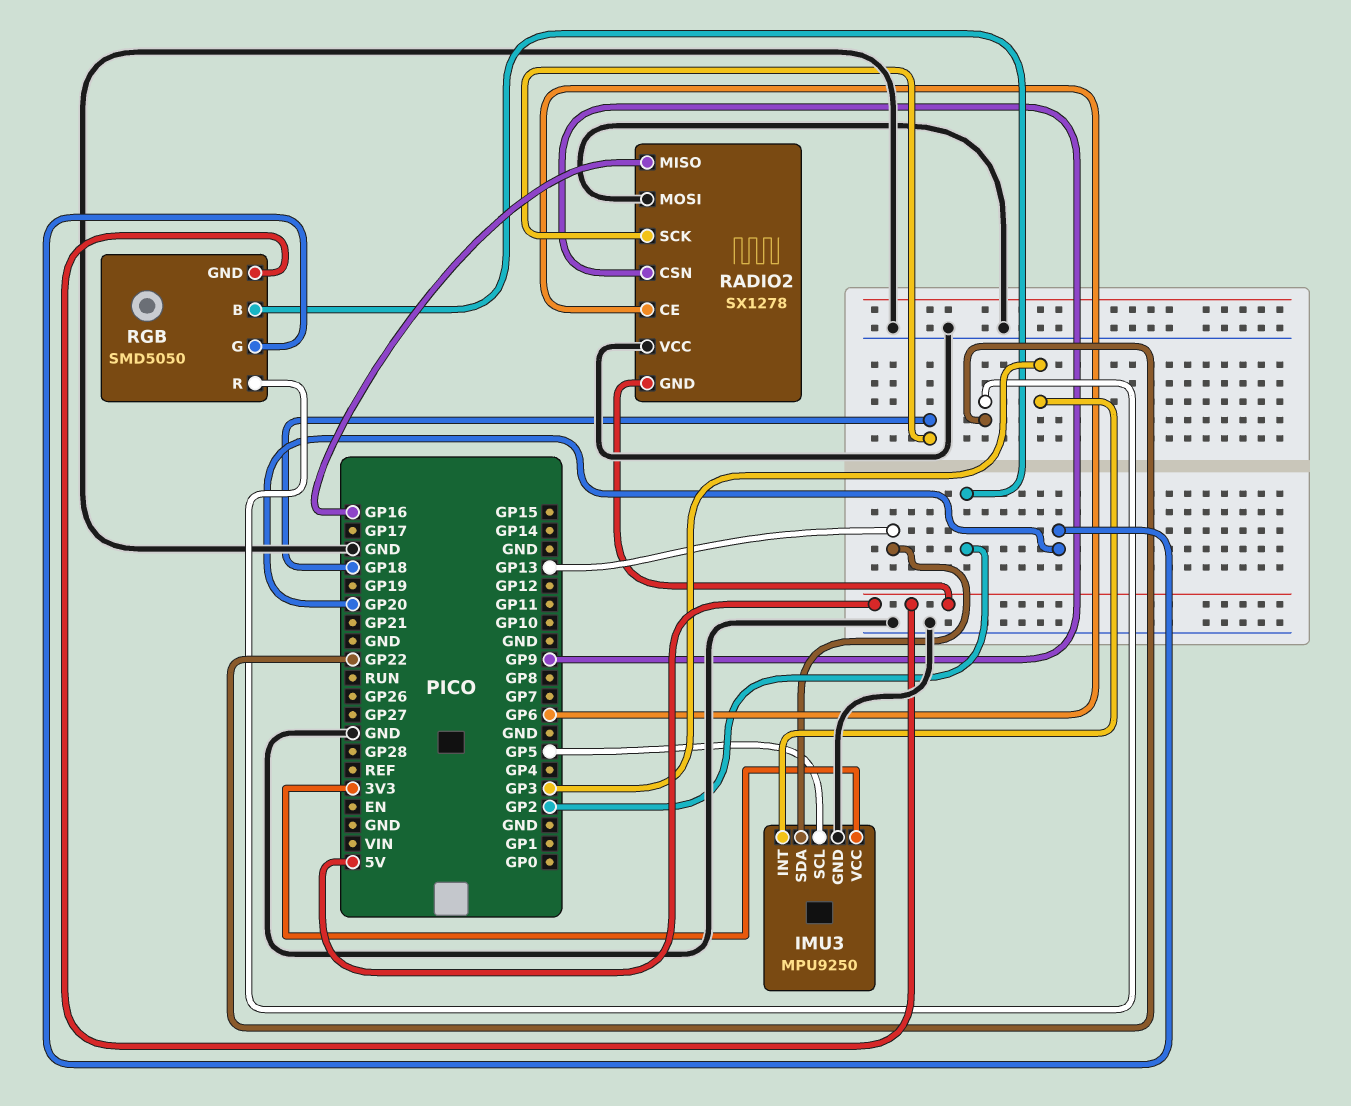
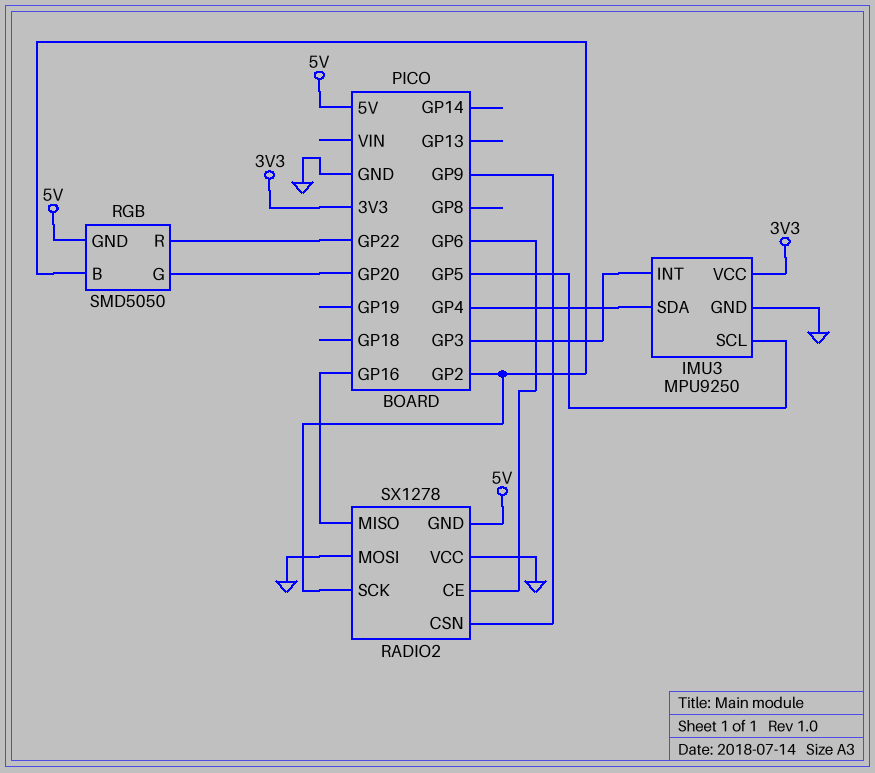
IMU3 pin SDA: GP13 -> GP4
RADIO2 pin SCK: GP18 -> GP2

